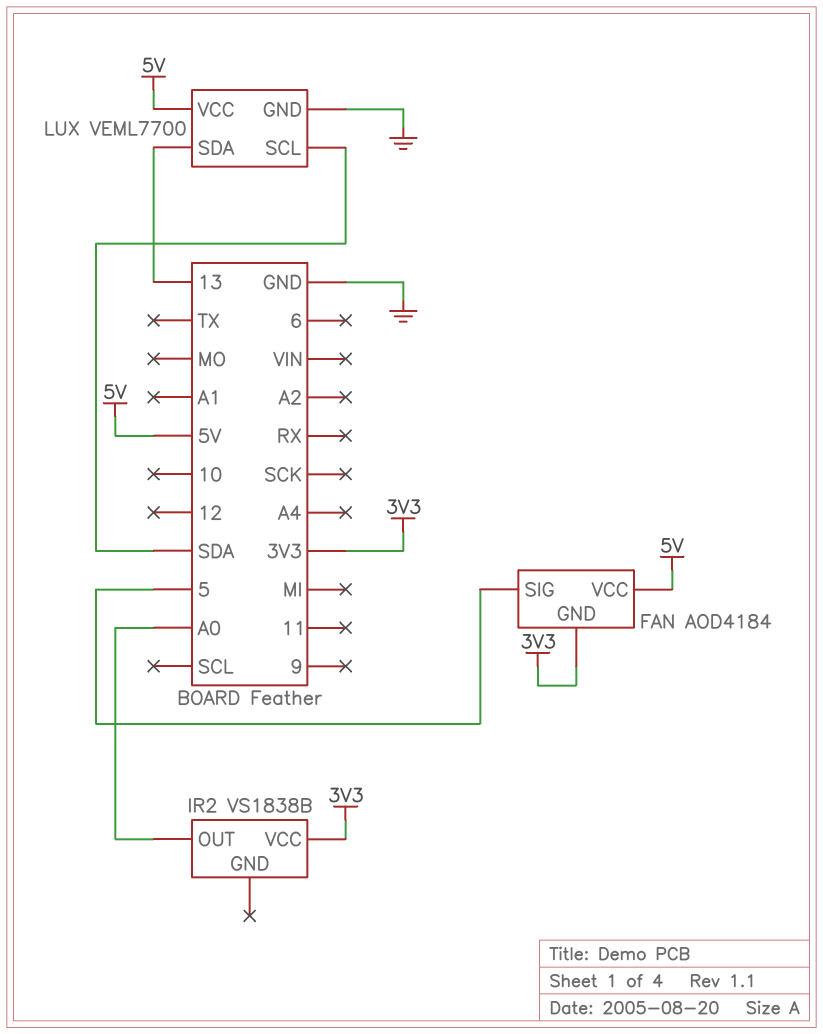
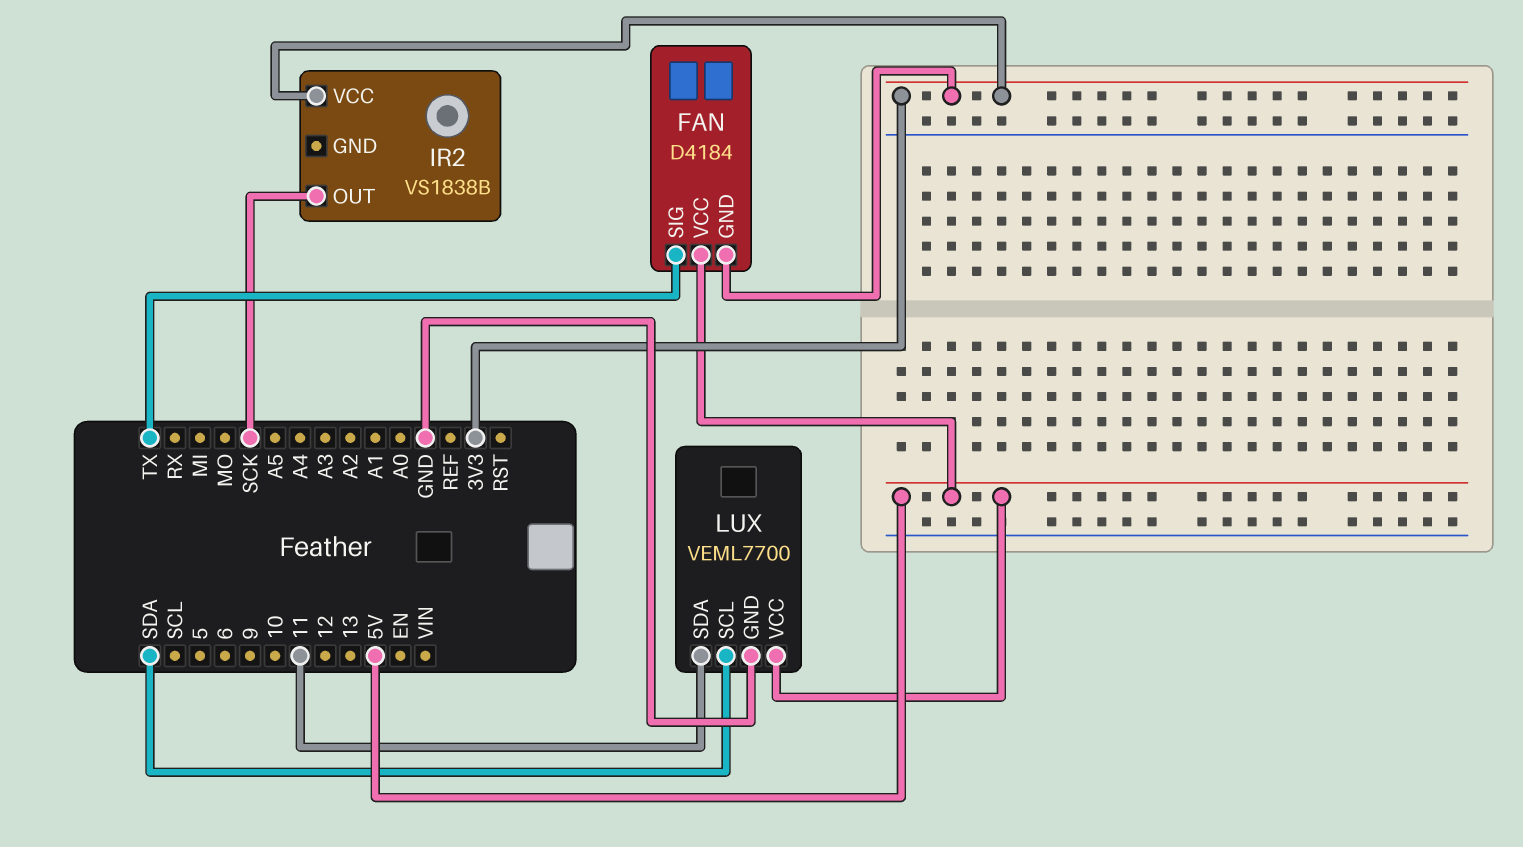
FAN: AOD4184 -> D4184
FAN pin SIG: 5 -> TX
IR2 pin OUT: A0 -> SCK
LUX pin SDA: 13 -> 11

